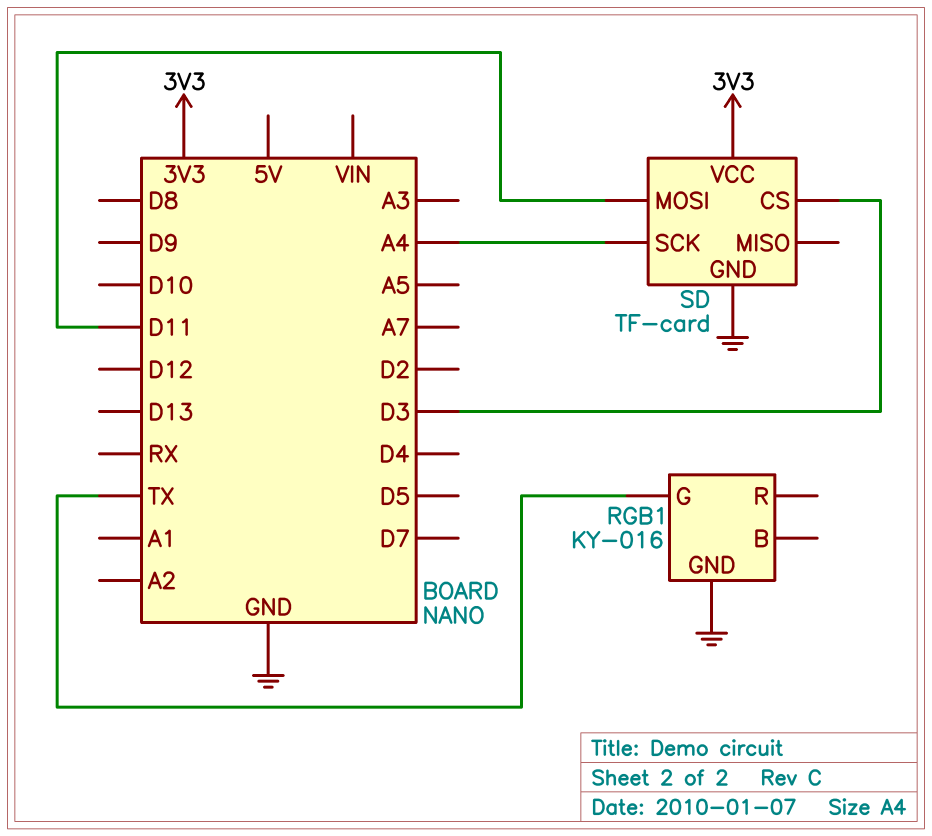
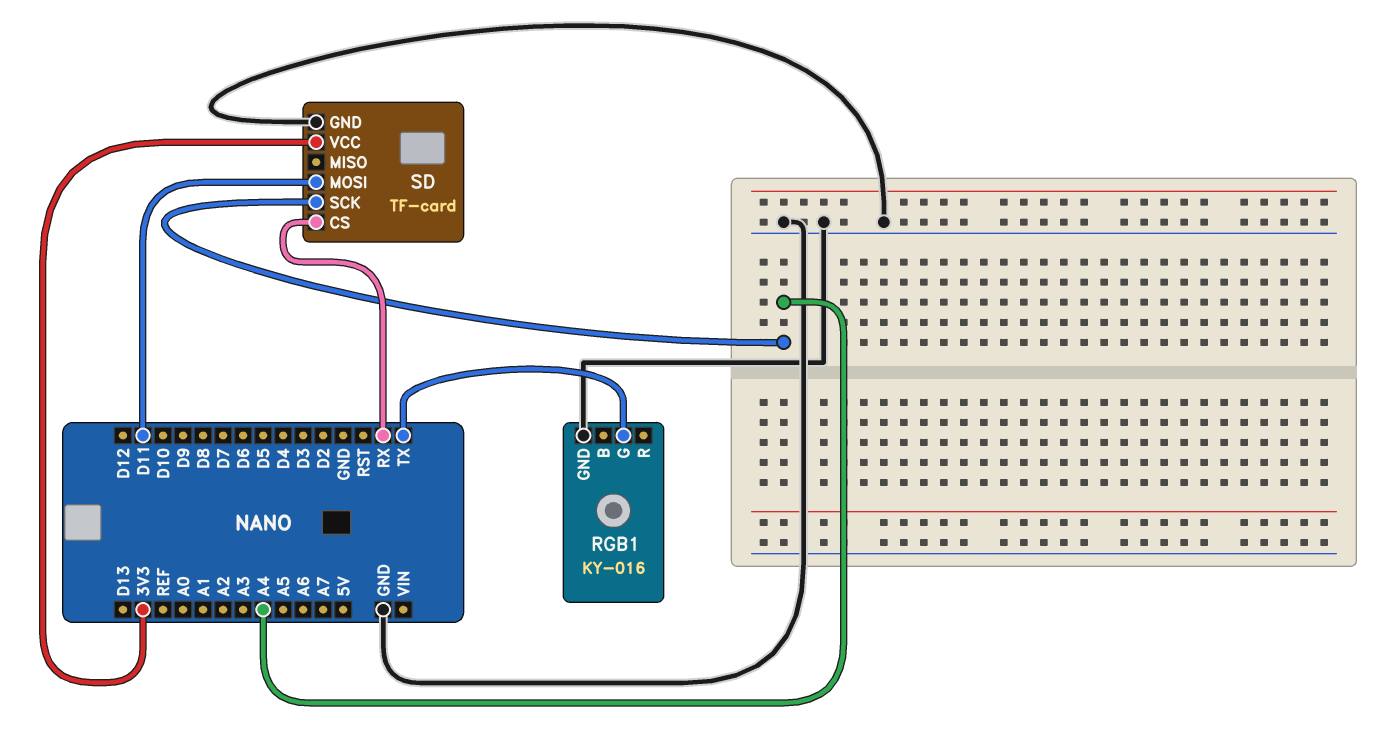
SD pin CS: D3 -> RX

